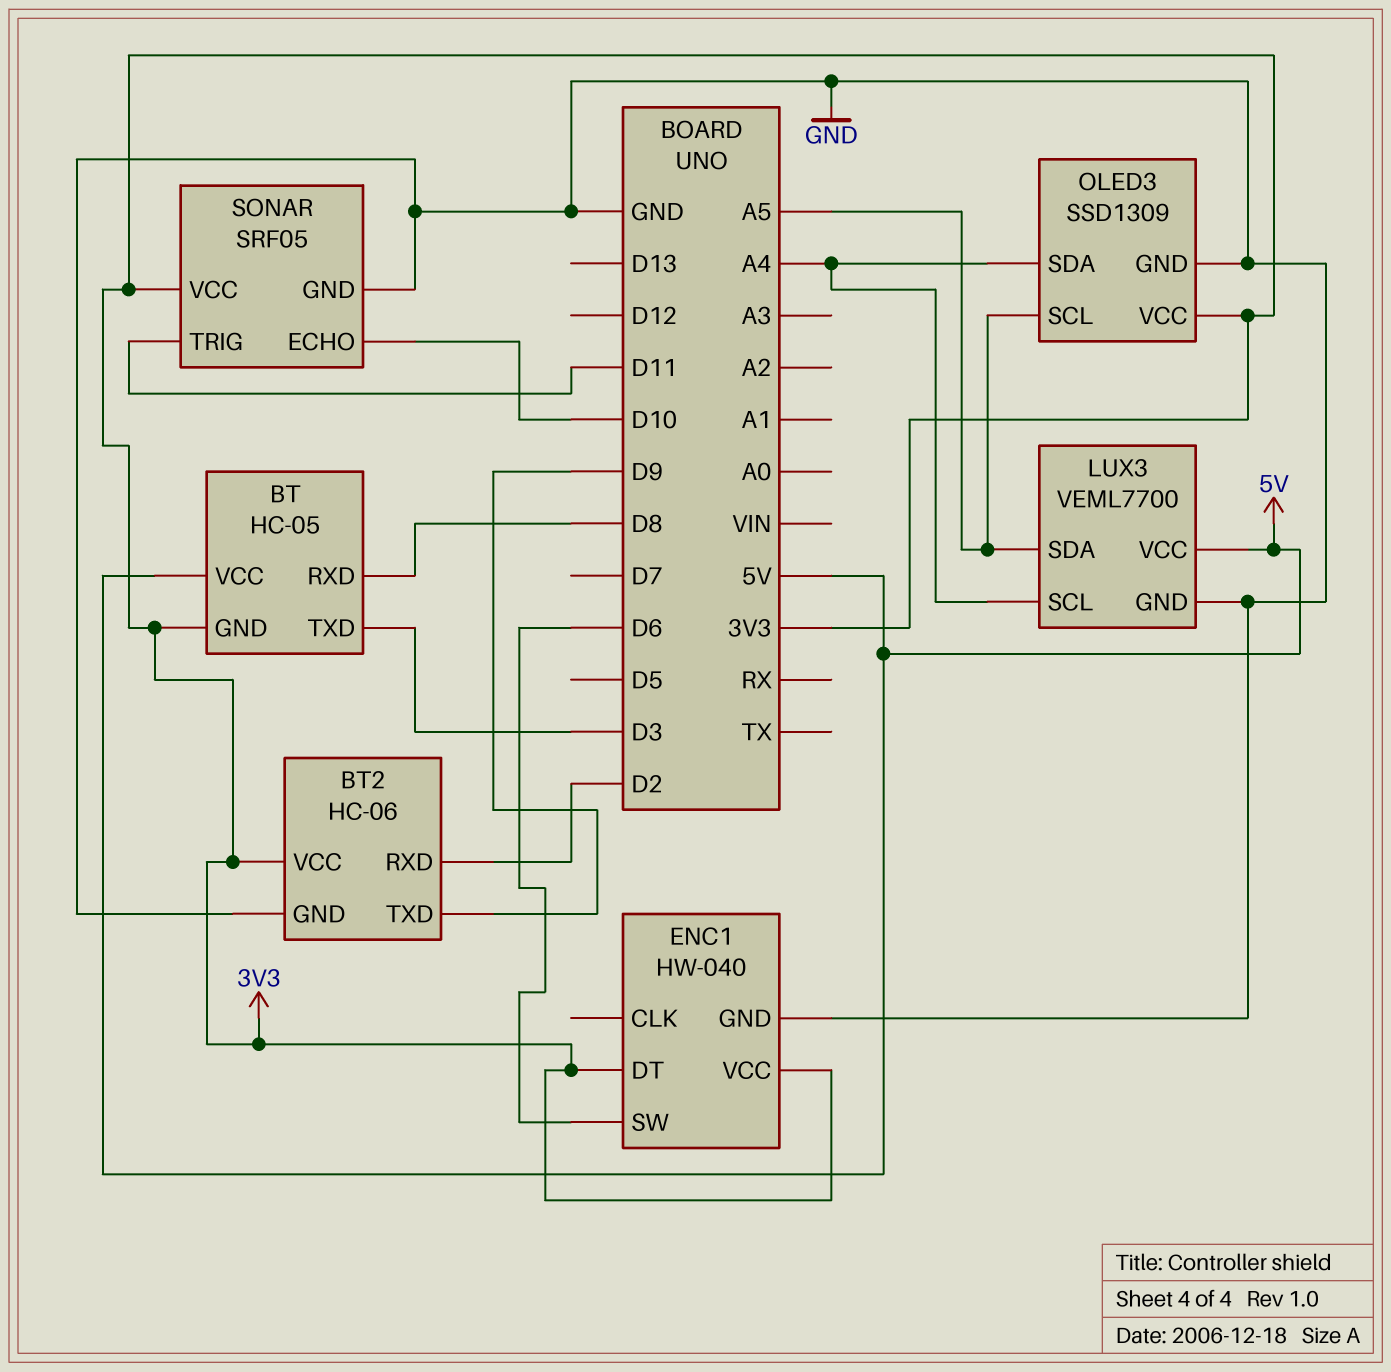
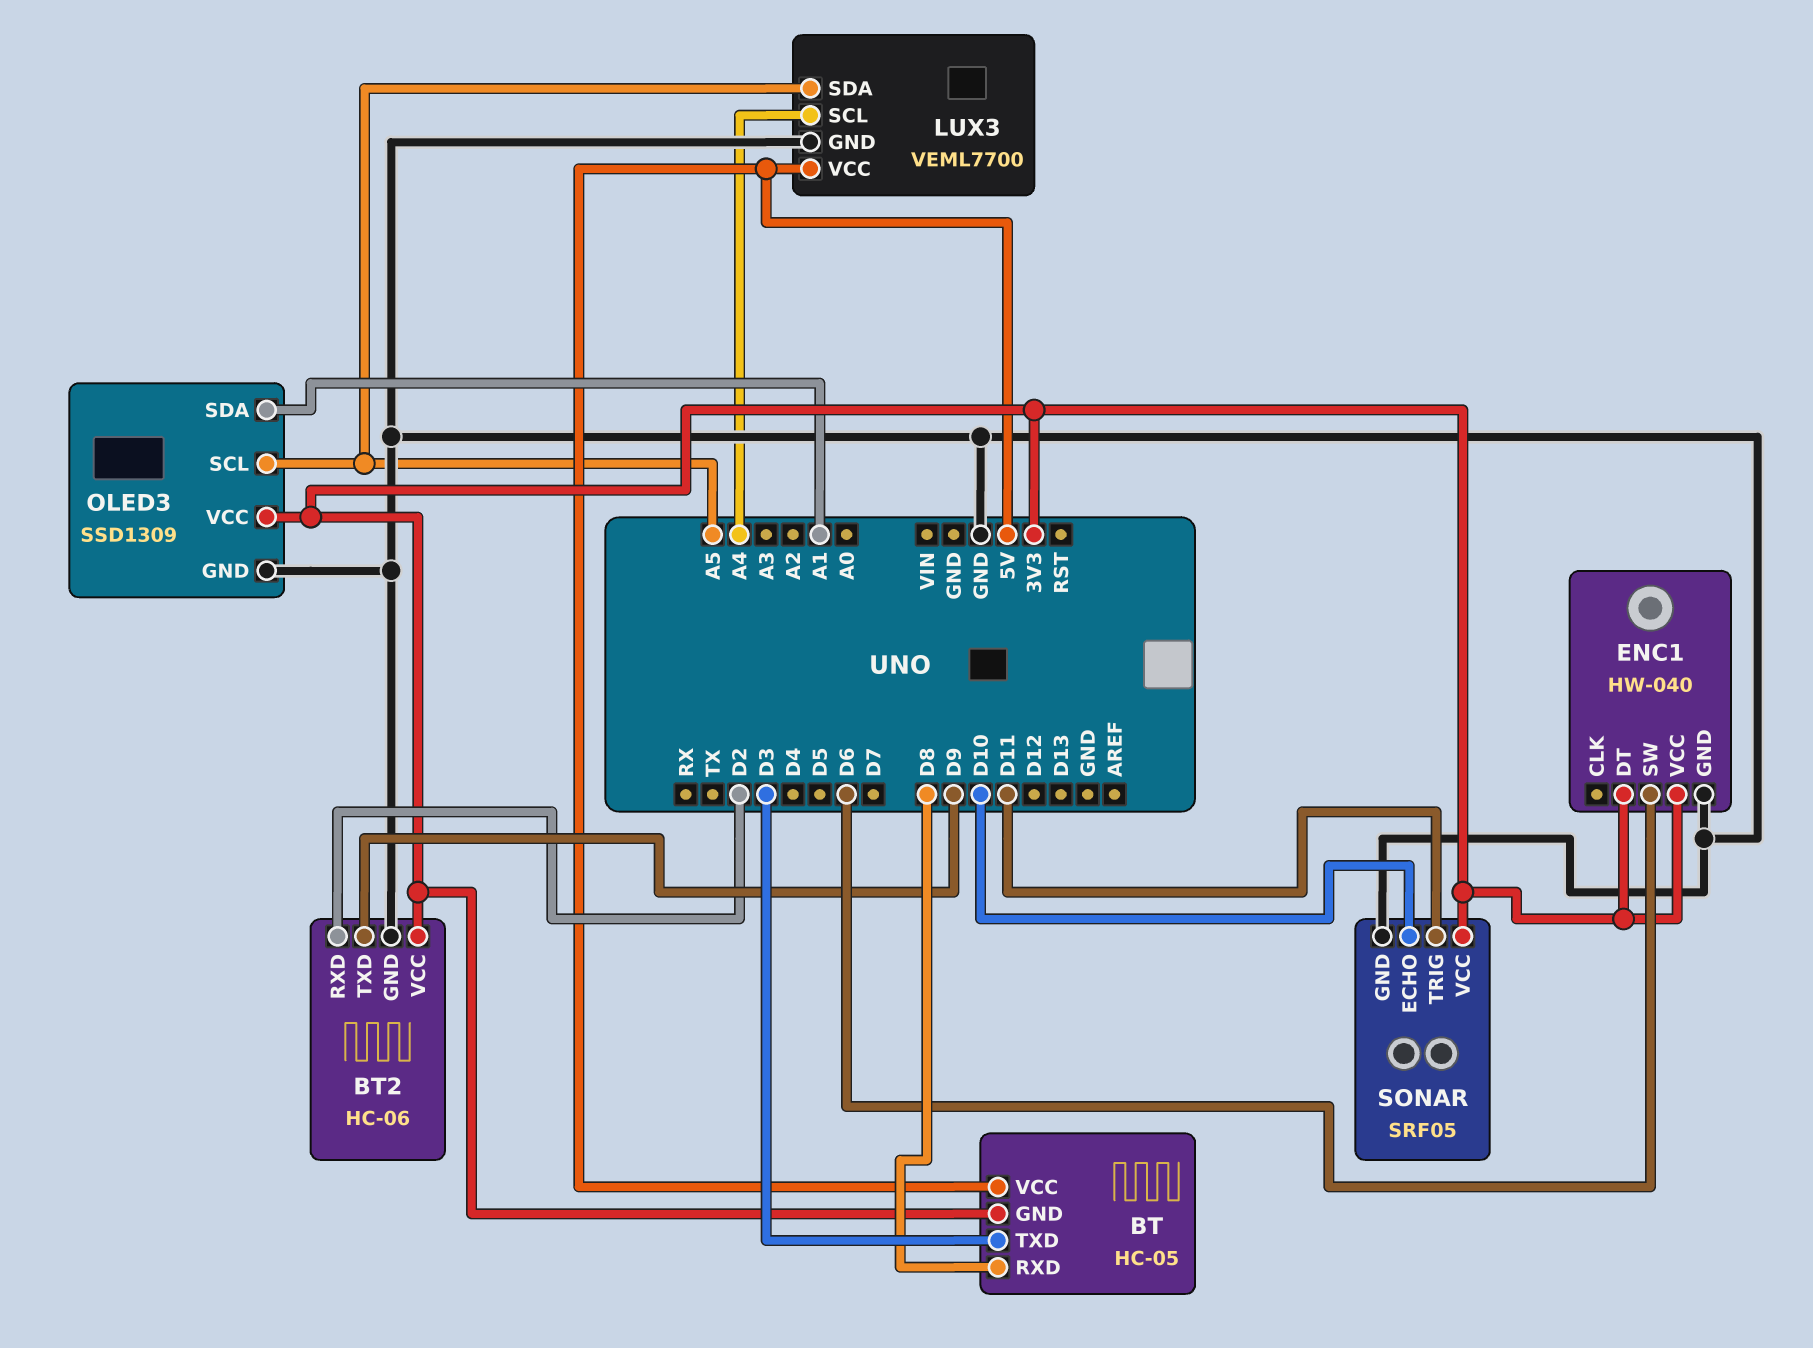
OLED3 pin SDA: A4 -> A1

